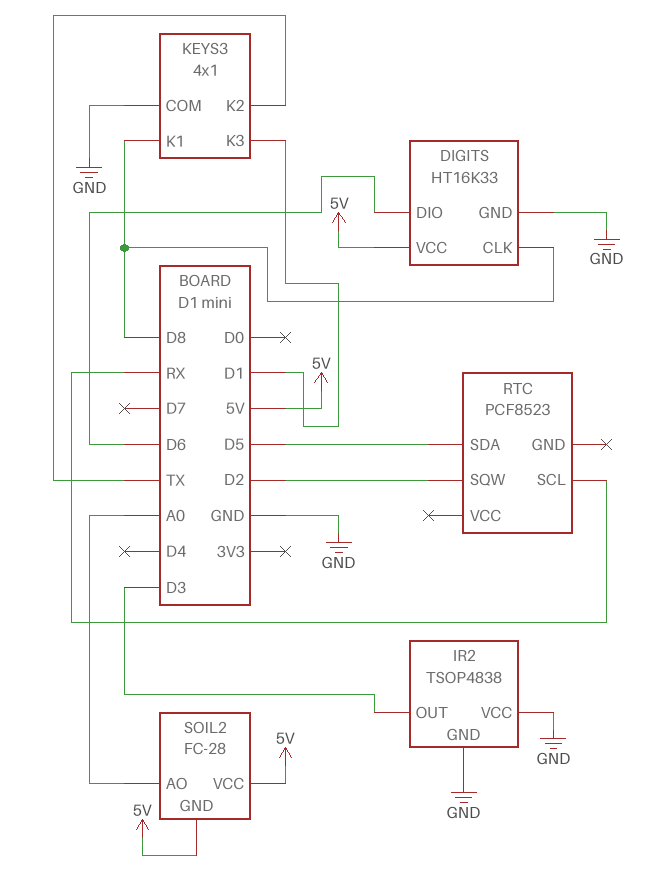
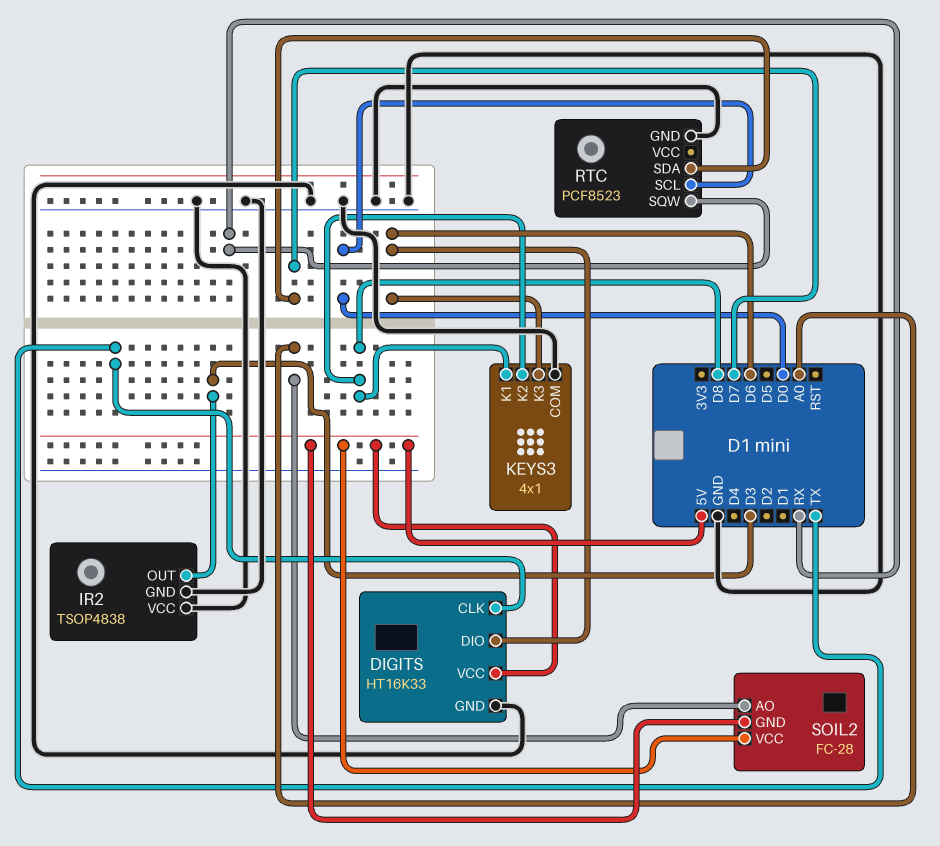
DIGITS pin CLK: D8 -> TX
KEYS3 pin K2: TX -> D8
KEYS3 pin K3: D1 -> D6
RTC pin GND: none -> GND
RTC pin SCL: RX -> D0
RTC pin SDA: D5 -> D7
RTC pin SQW: D2 -> RX

